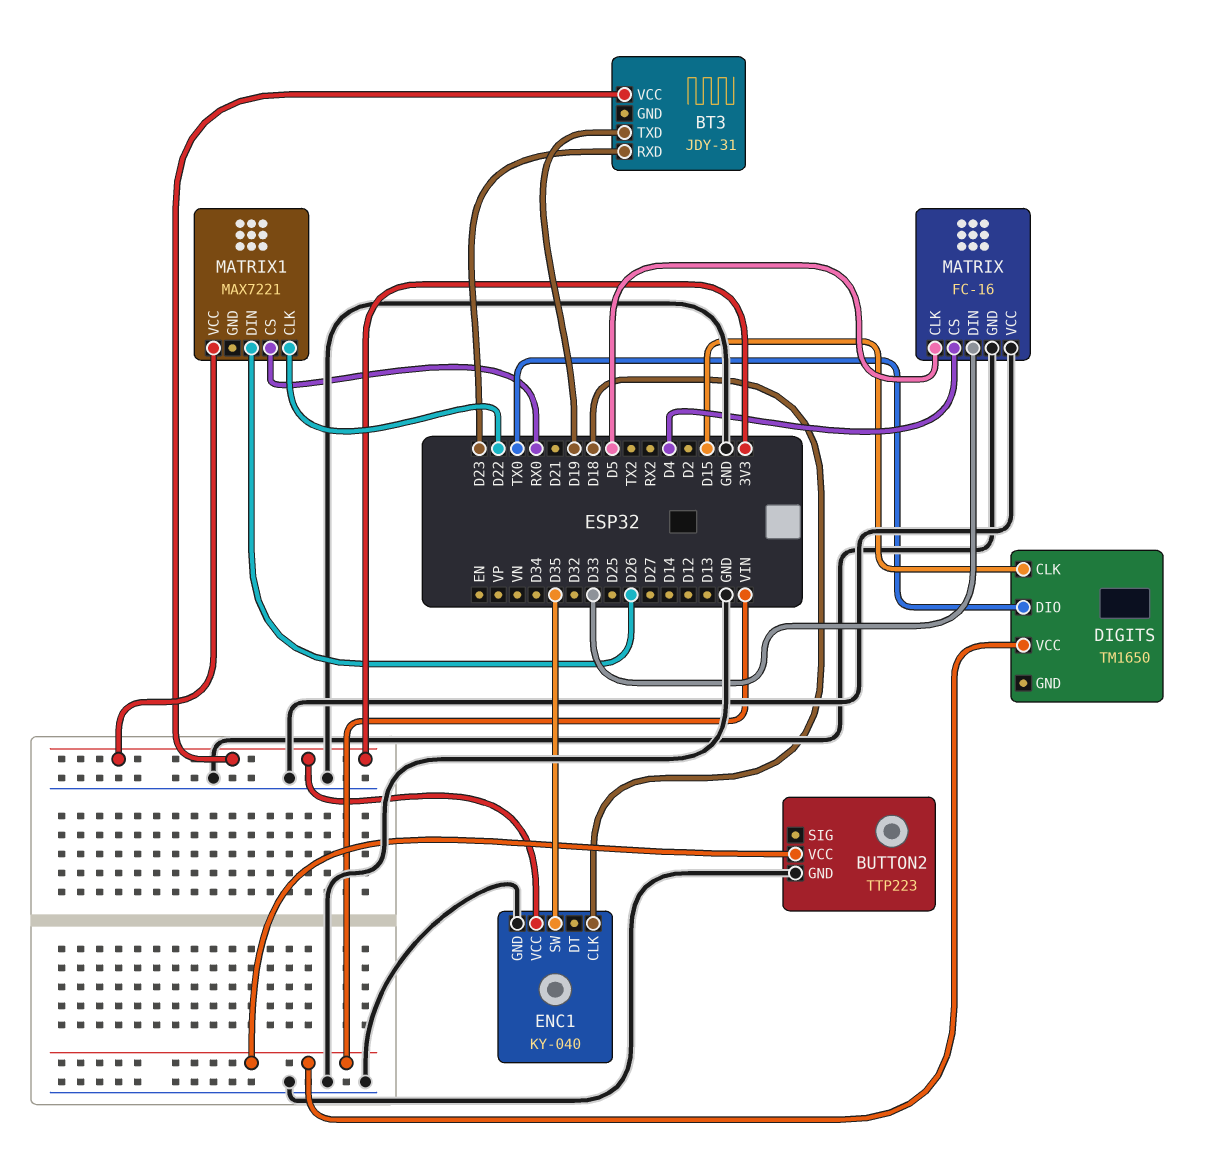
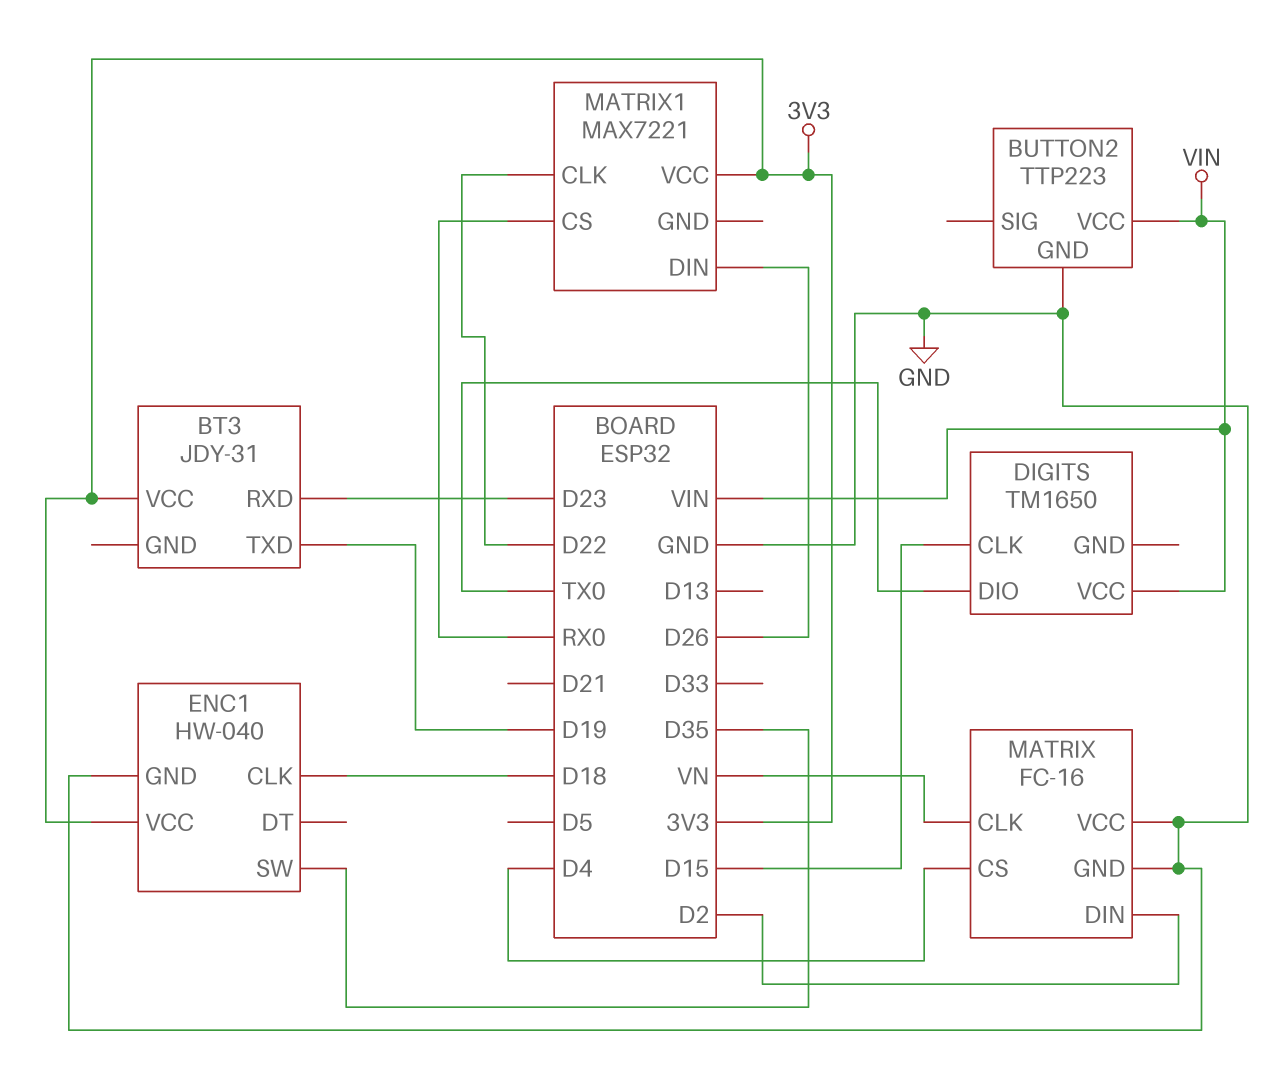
ENC1: KY-040 -> HW-040
MATRIX pin CLK: D5 -> VN
MATRIX pin DIN: D33 -> D2

